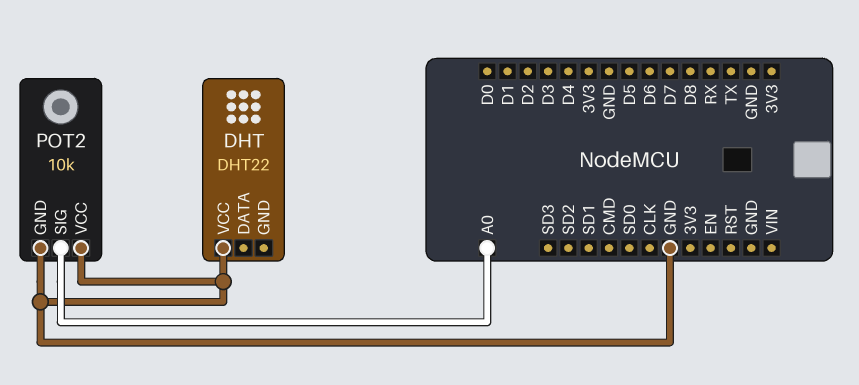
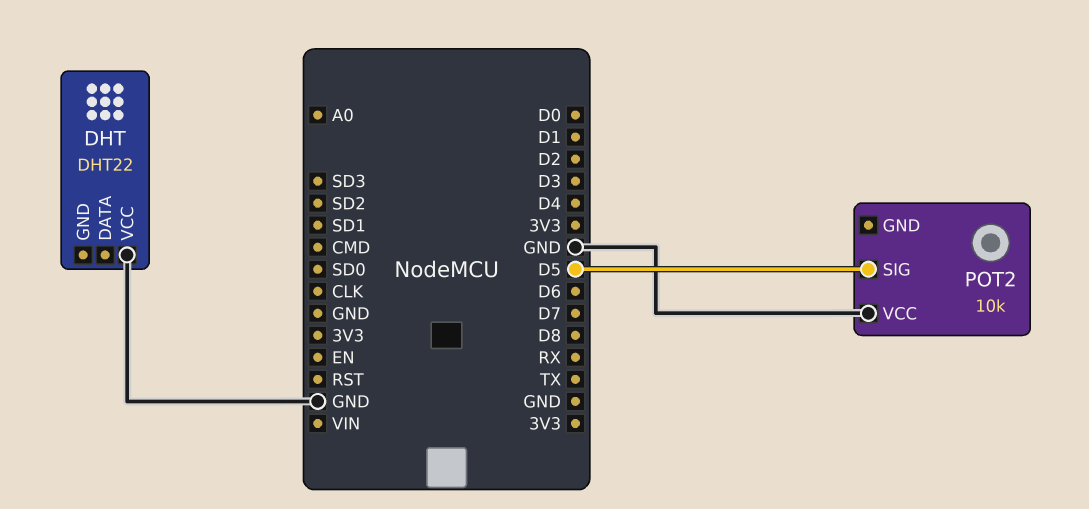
POT2 pin GND: GND -> none
POT2 pin SIG: A0 -> D5

